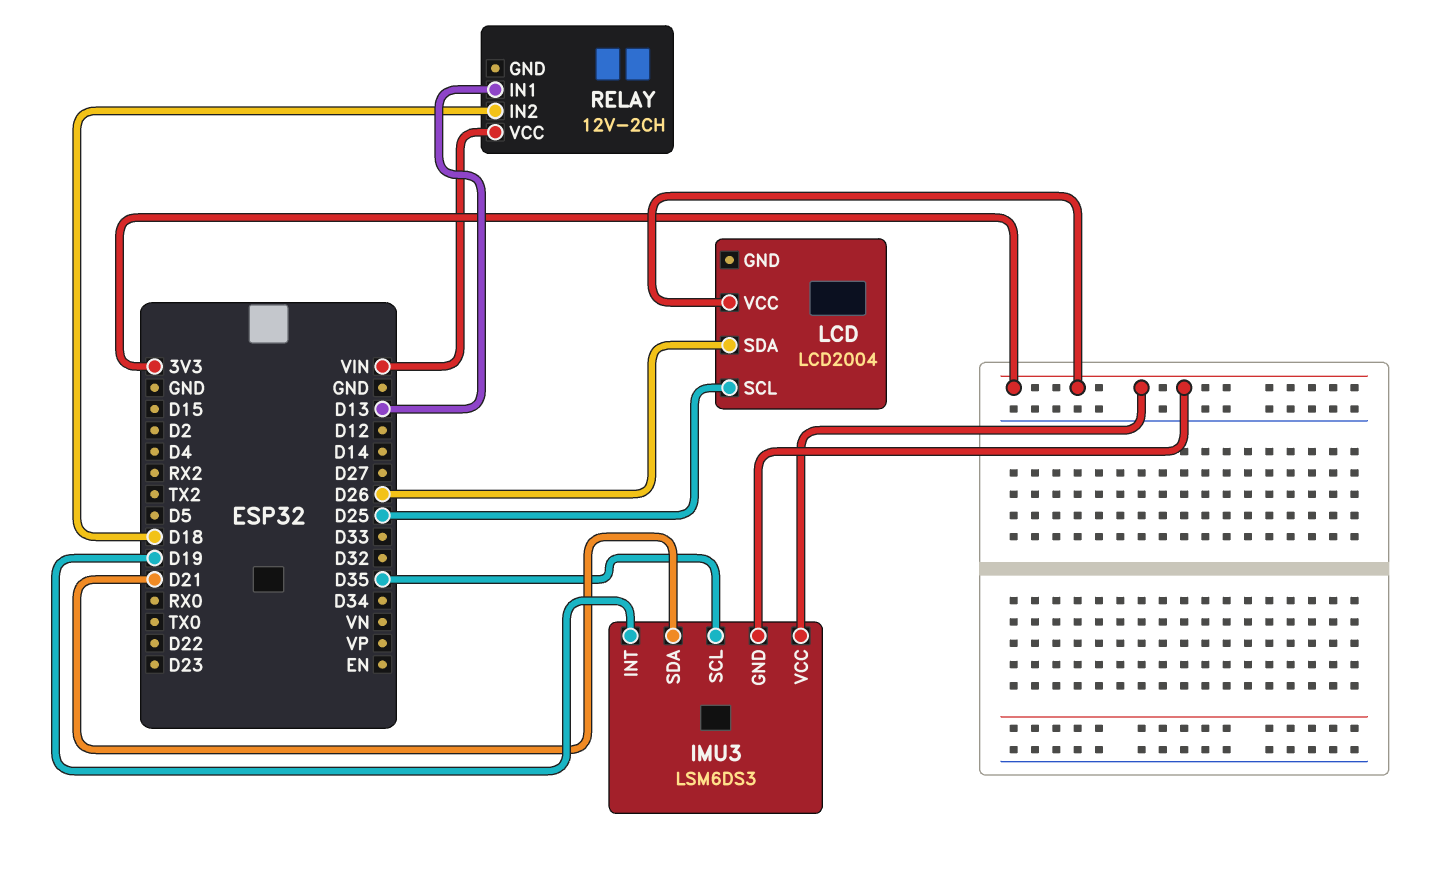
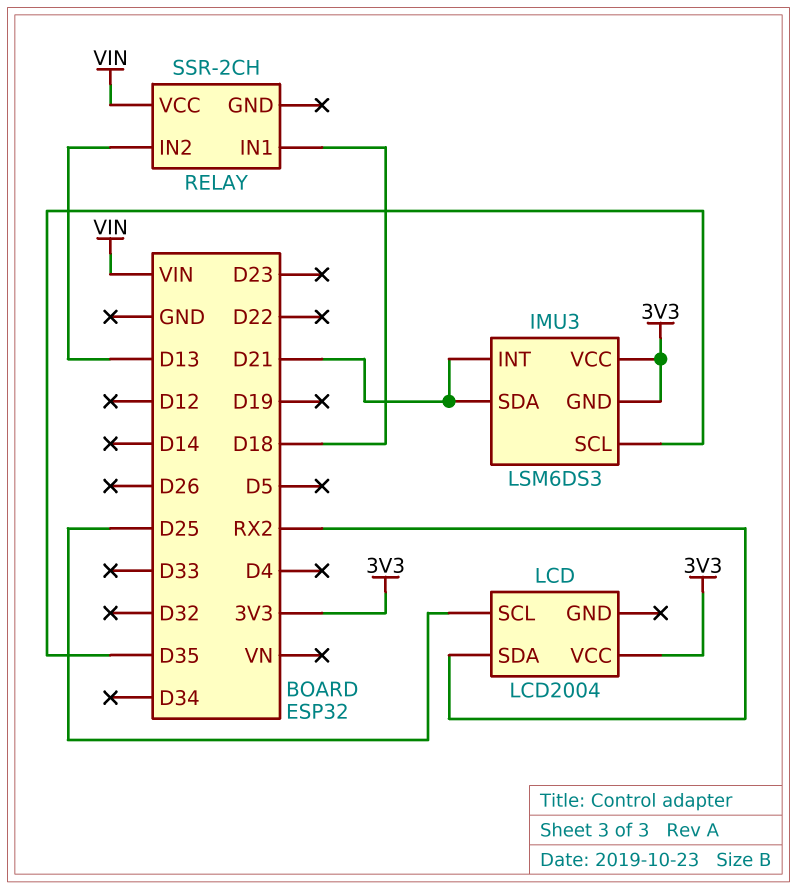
IMU3 pin INT: D19 -> D21
LCD pin SDA: D26 -> RX2
RELAY: 12V-2CH -> SSR-2CH
RELAY pin IN1: D13 -> D18
RELAY pin IN2: D18 -> D13

